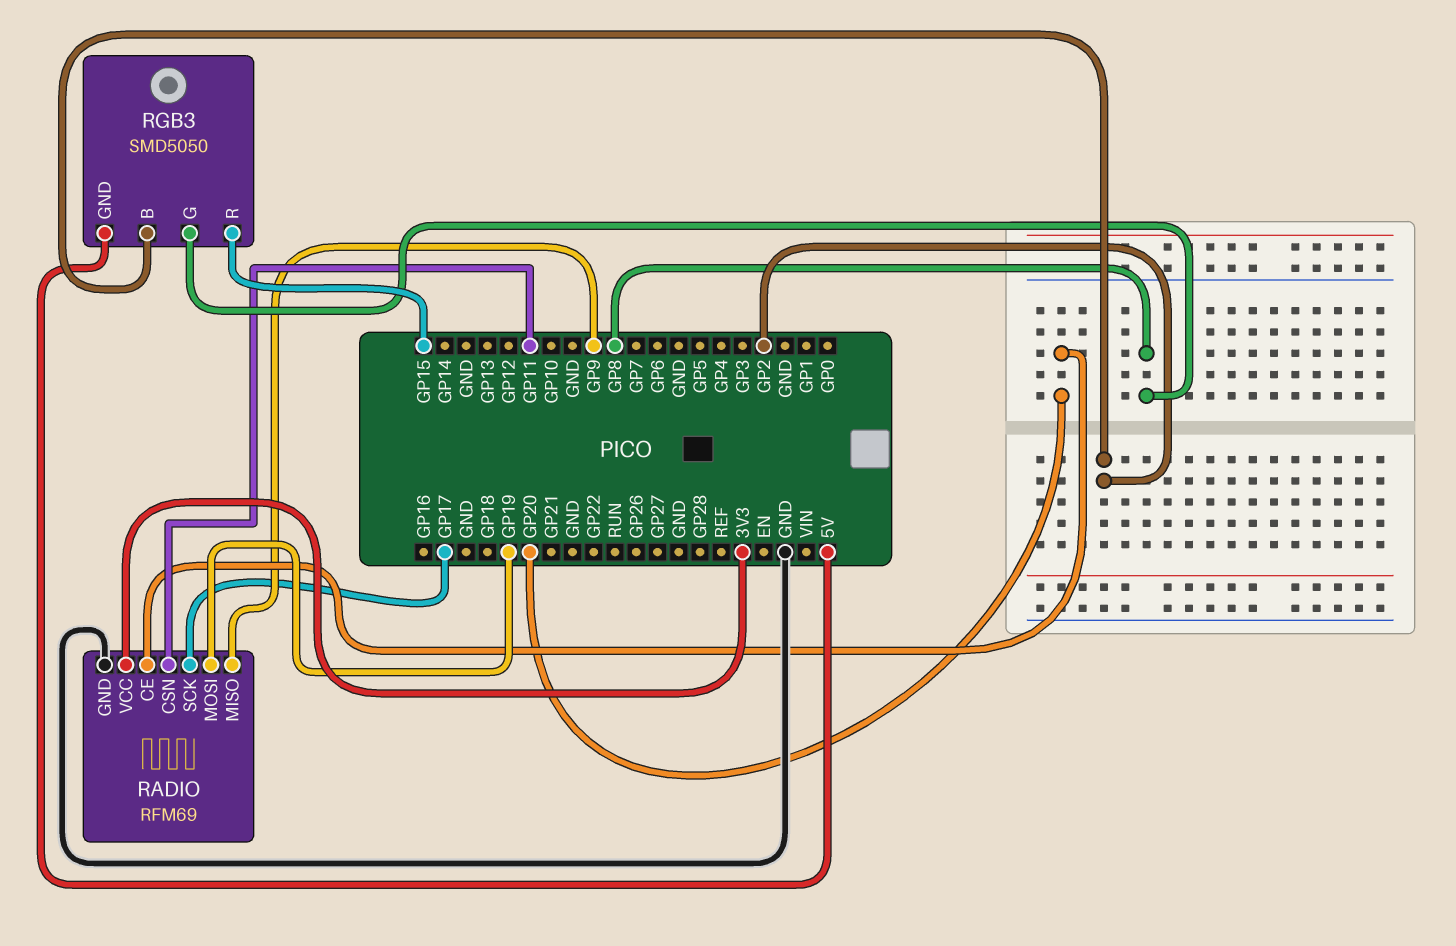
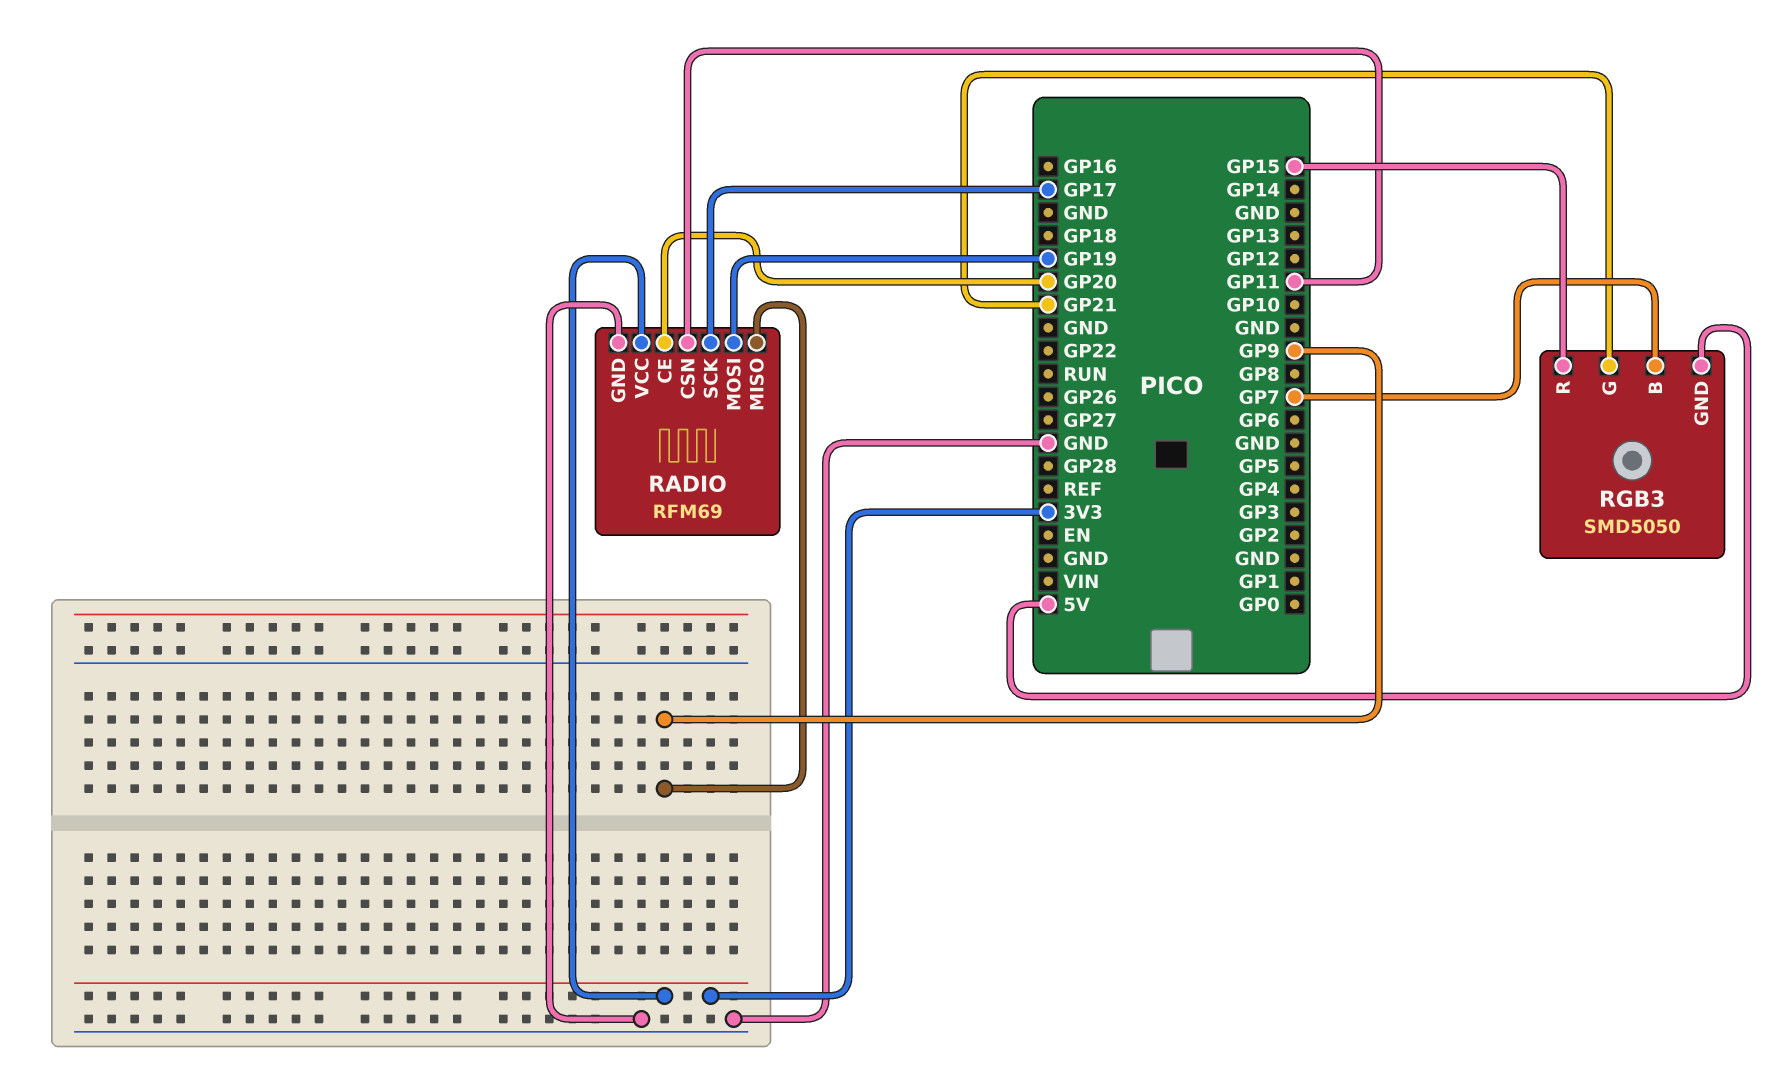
RGB3 pin B: GP2 -> GP7
RGB3 pin G: GP8 -> GP21

